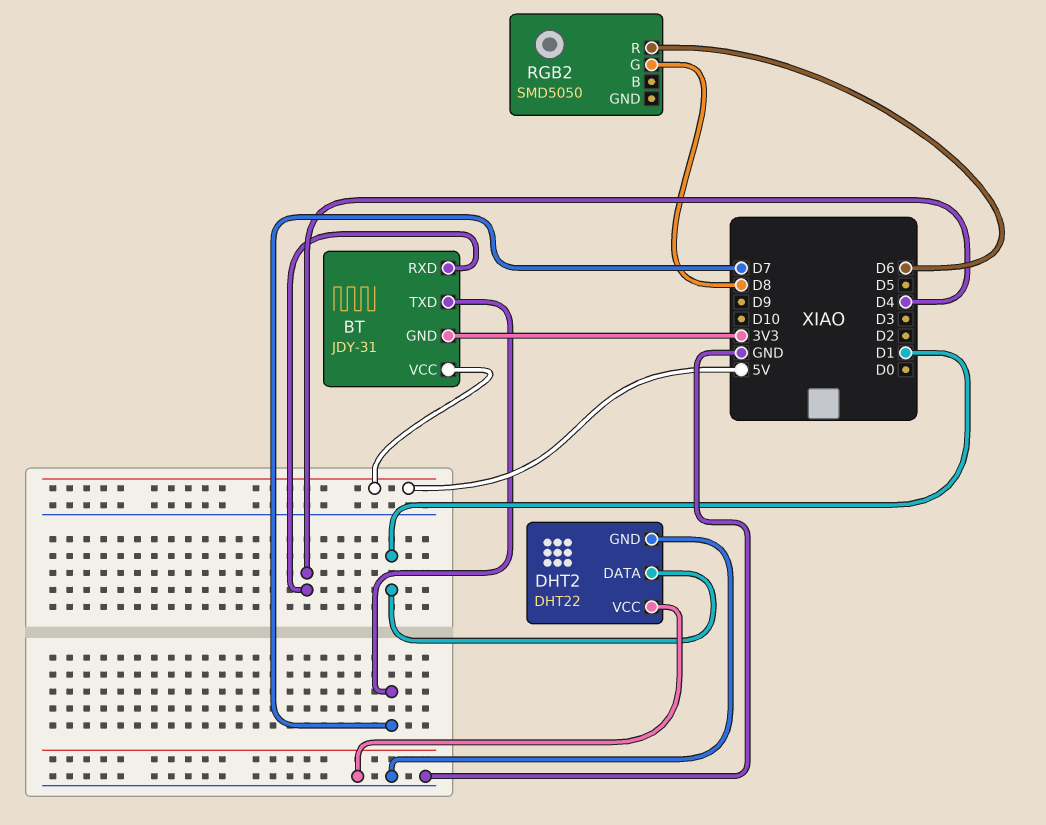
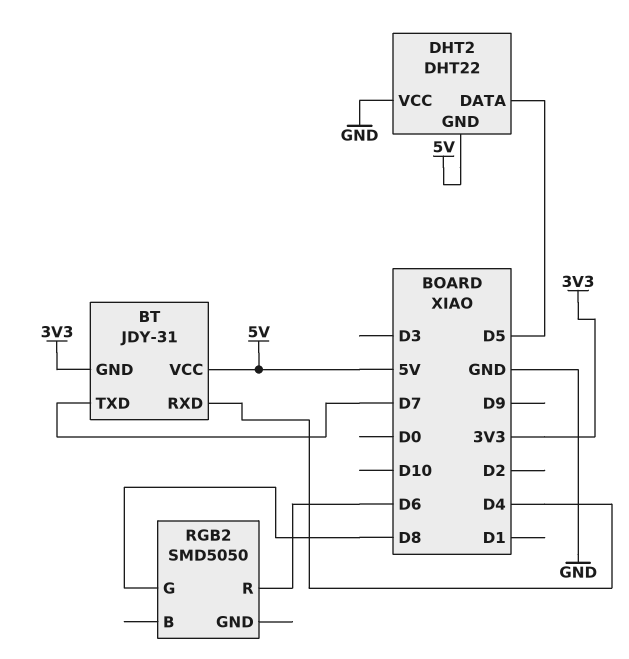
DHT2 pin DATA: D1 -> D5
DHT2 pin GND: GND -> 5V

